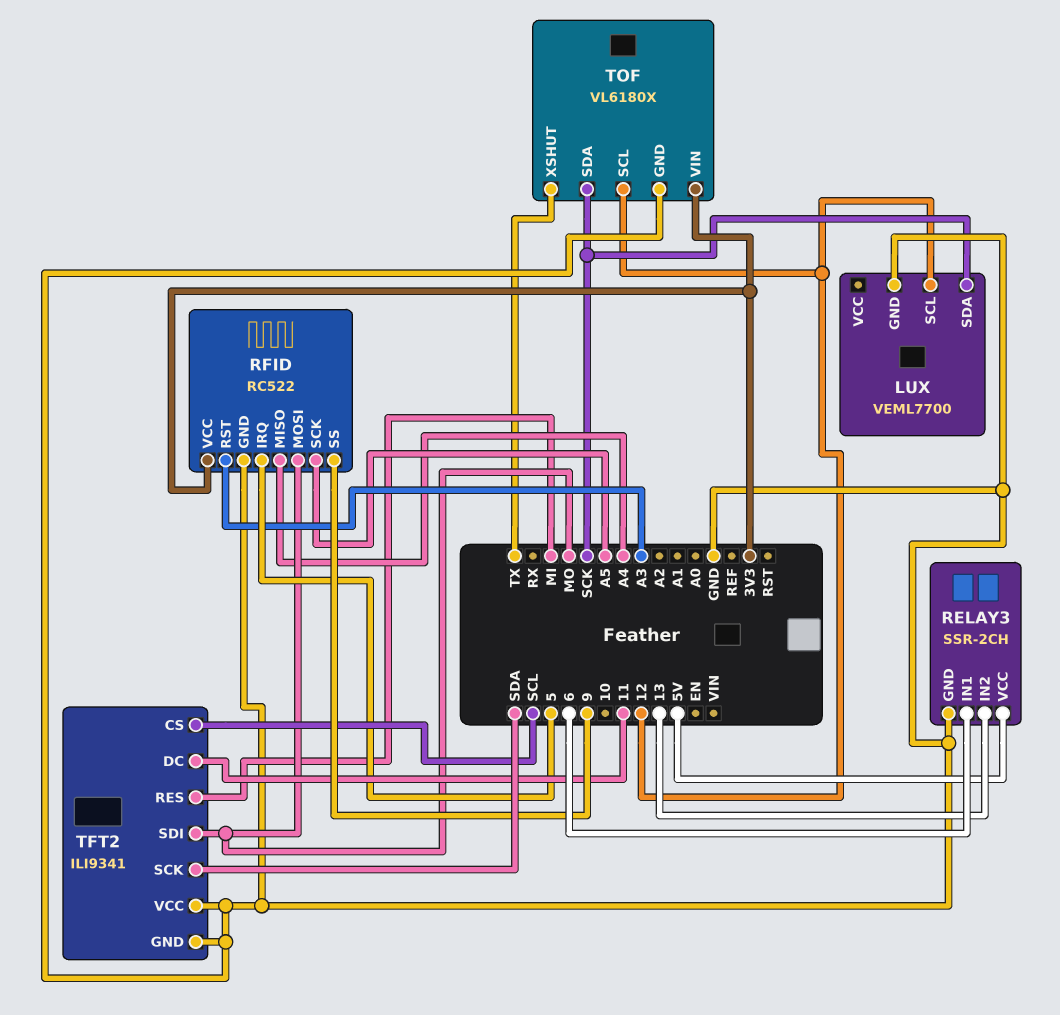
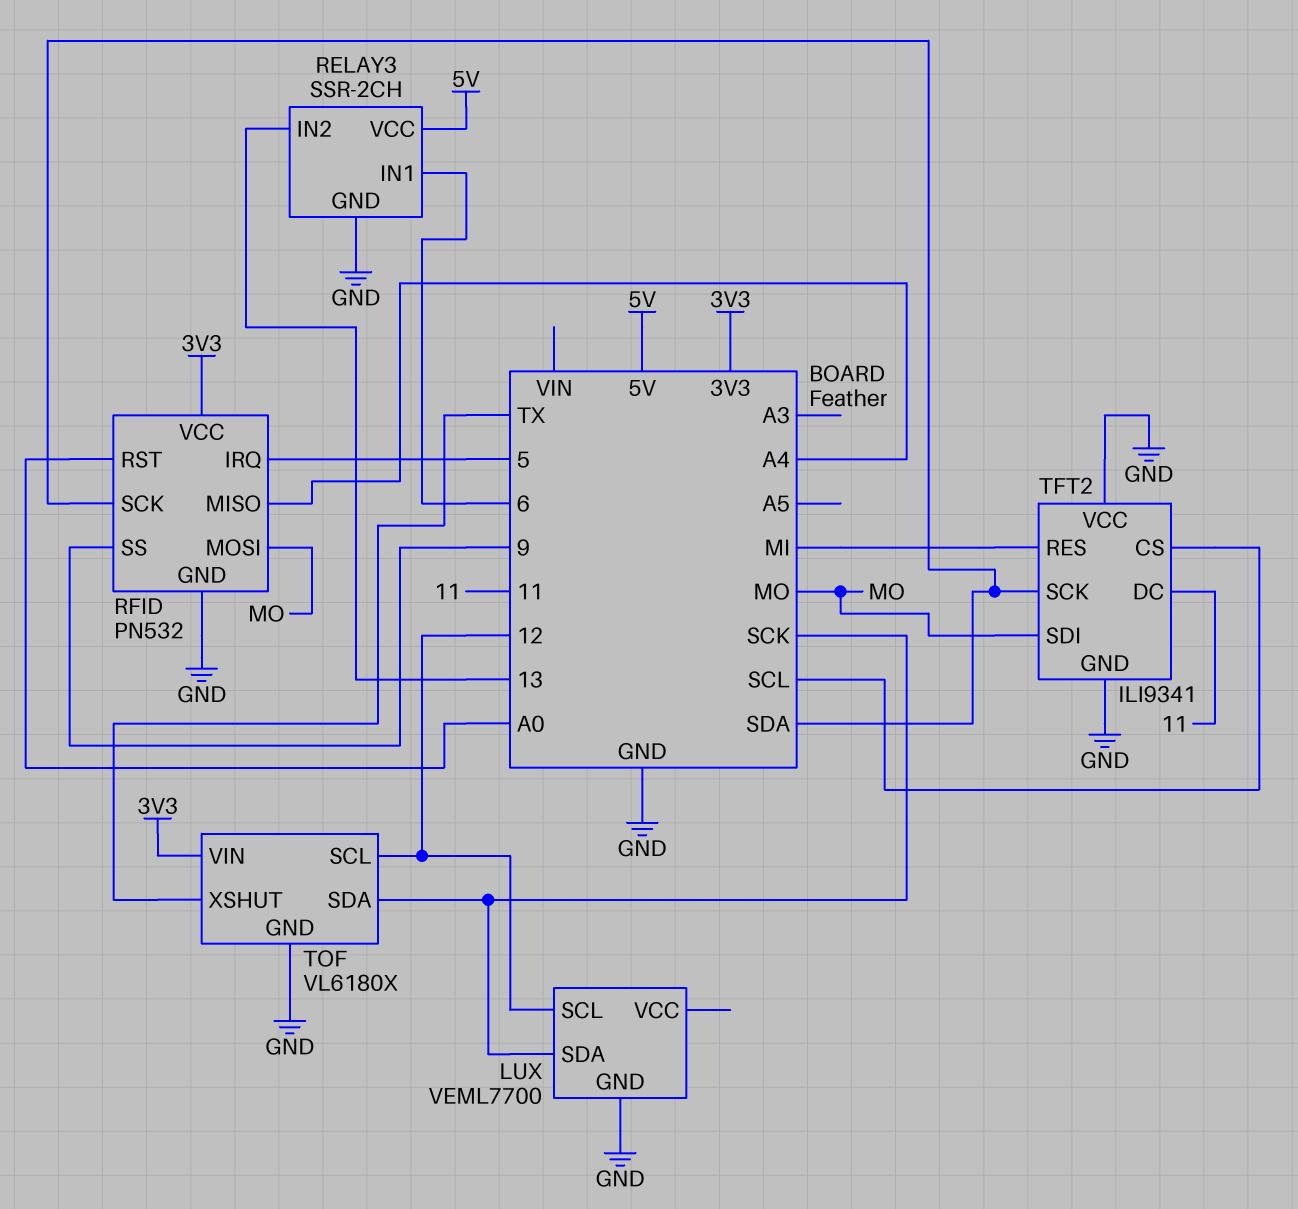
RFID: RC522 -> PN532
RFID pin RST: A3 -> A0
RFID pin SCK: A5 -> SDA

